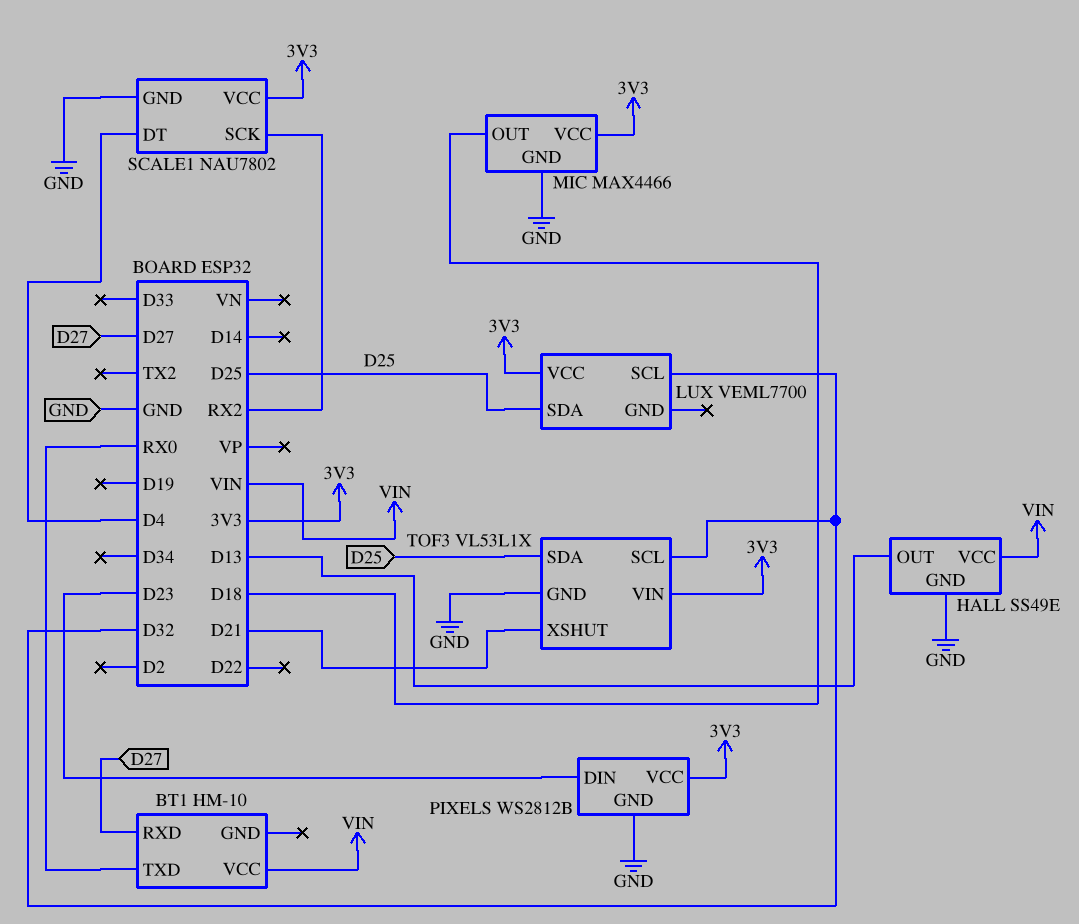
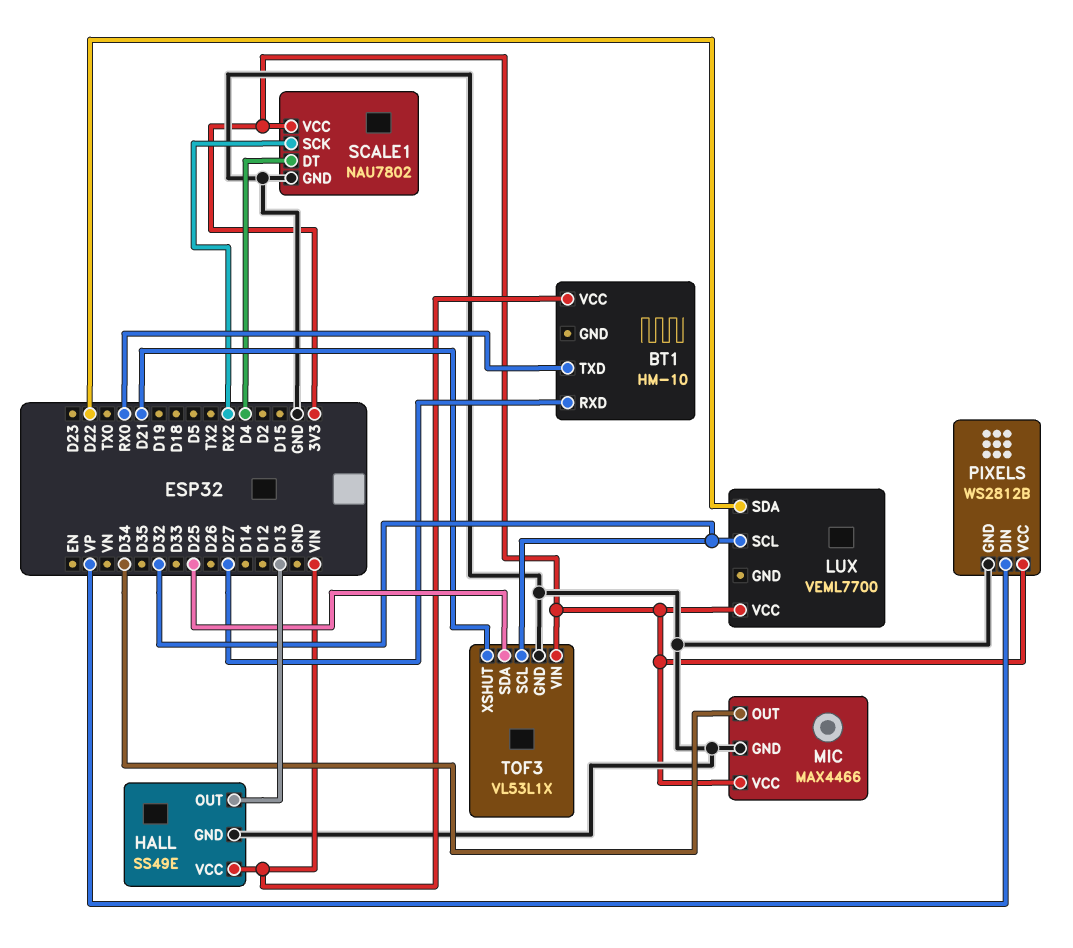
LUX pin SDA: D25 -> D22
MIC pin OUT: D18 -> D34
PIXELS pin DIN: D23 -> VP

